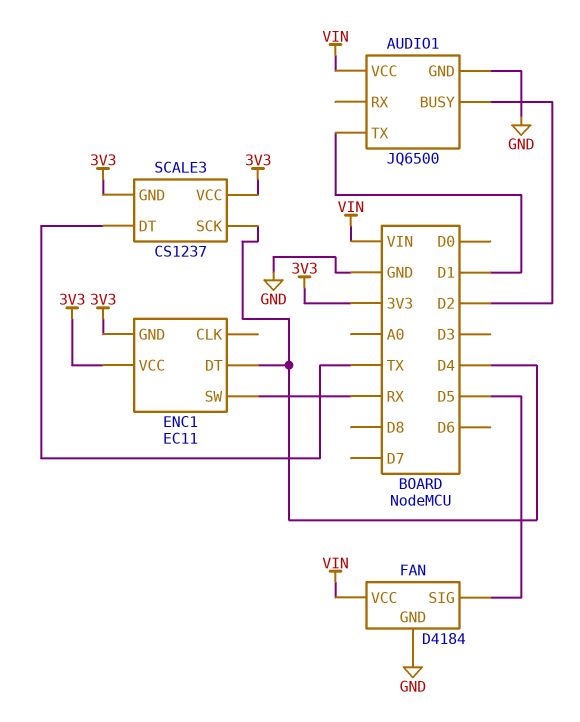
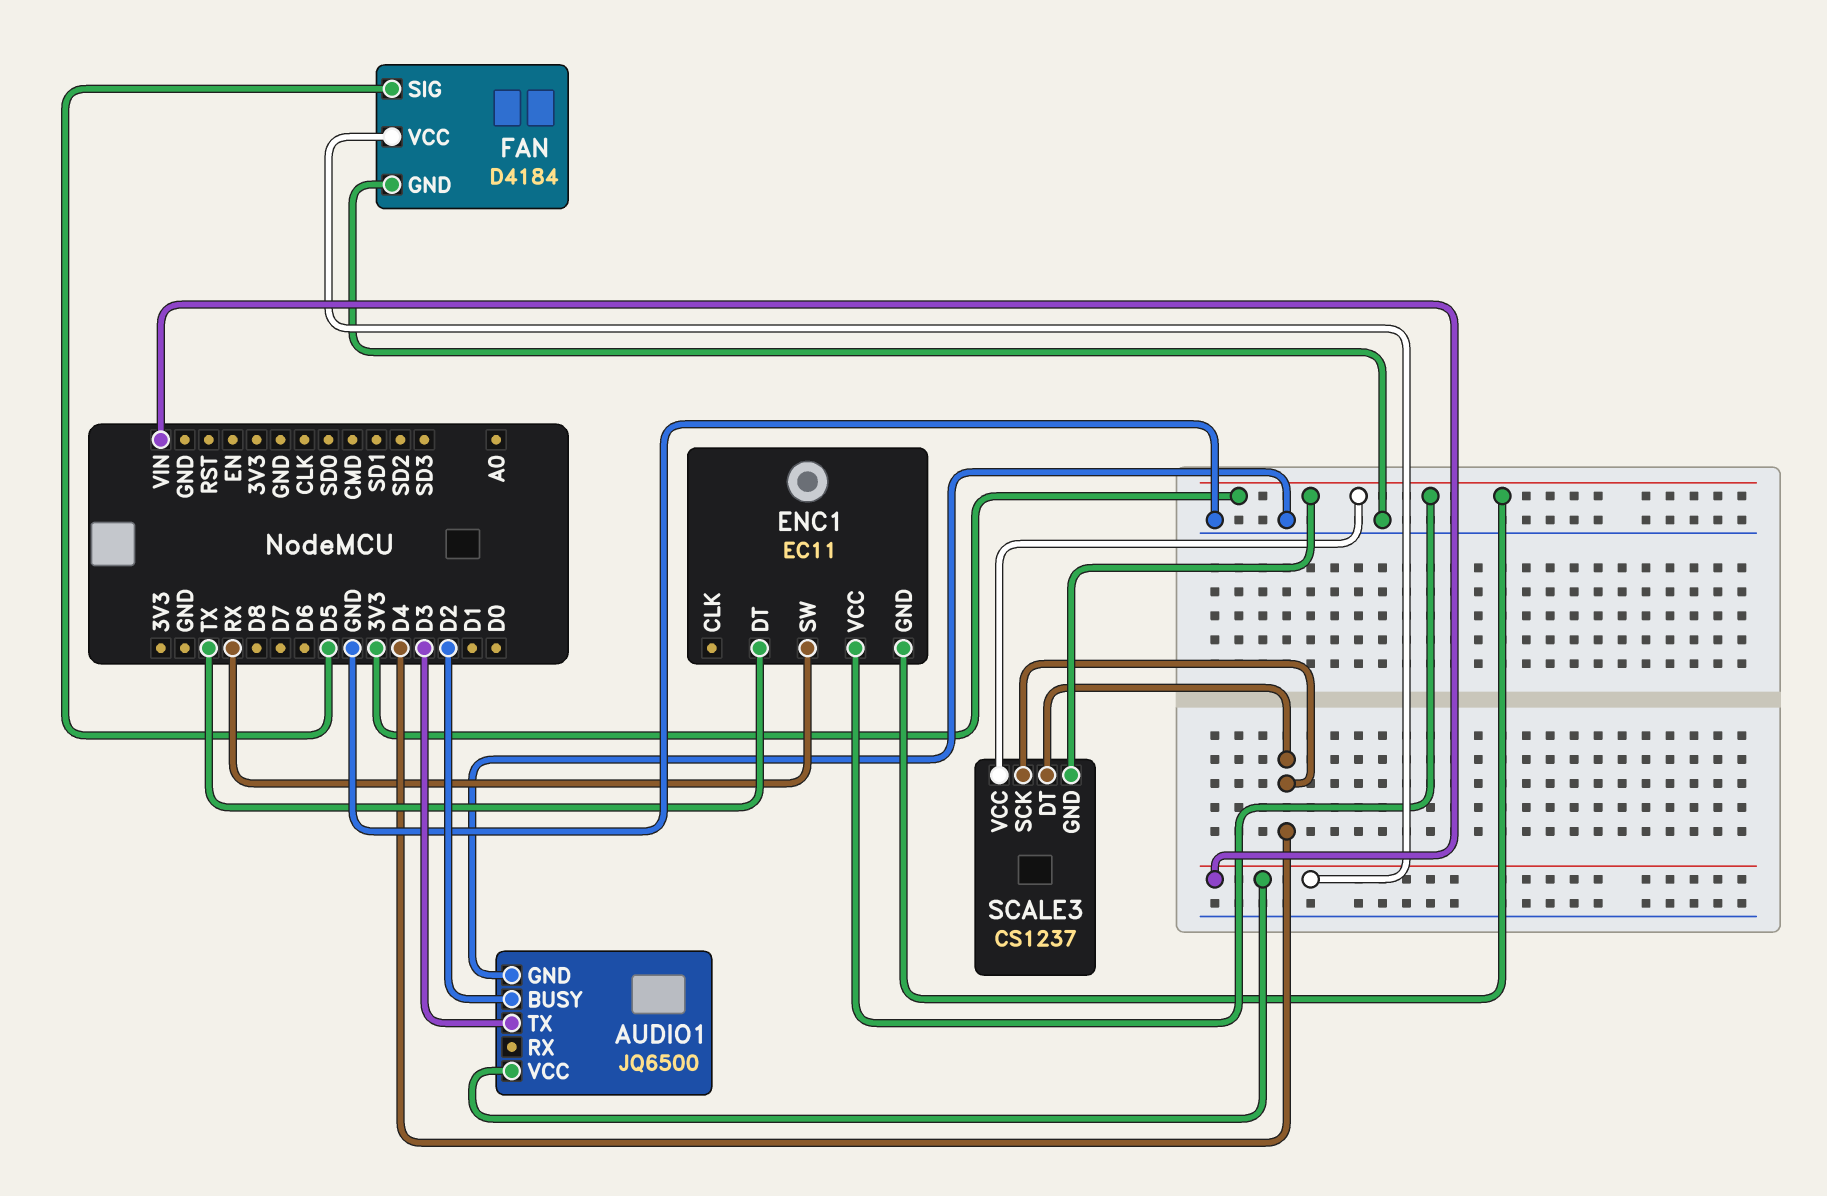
AUDIO1 pin TX: D1 -> D3
ENC1 pin DT: D4 -> TX
SCALE3 pin DT: TX -> D4

